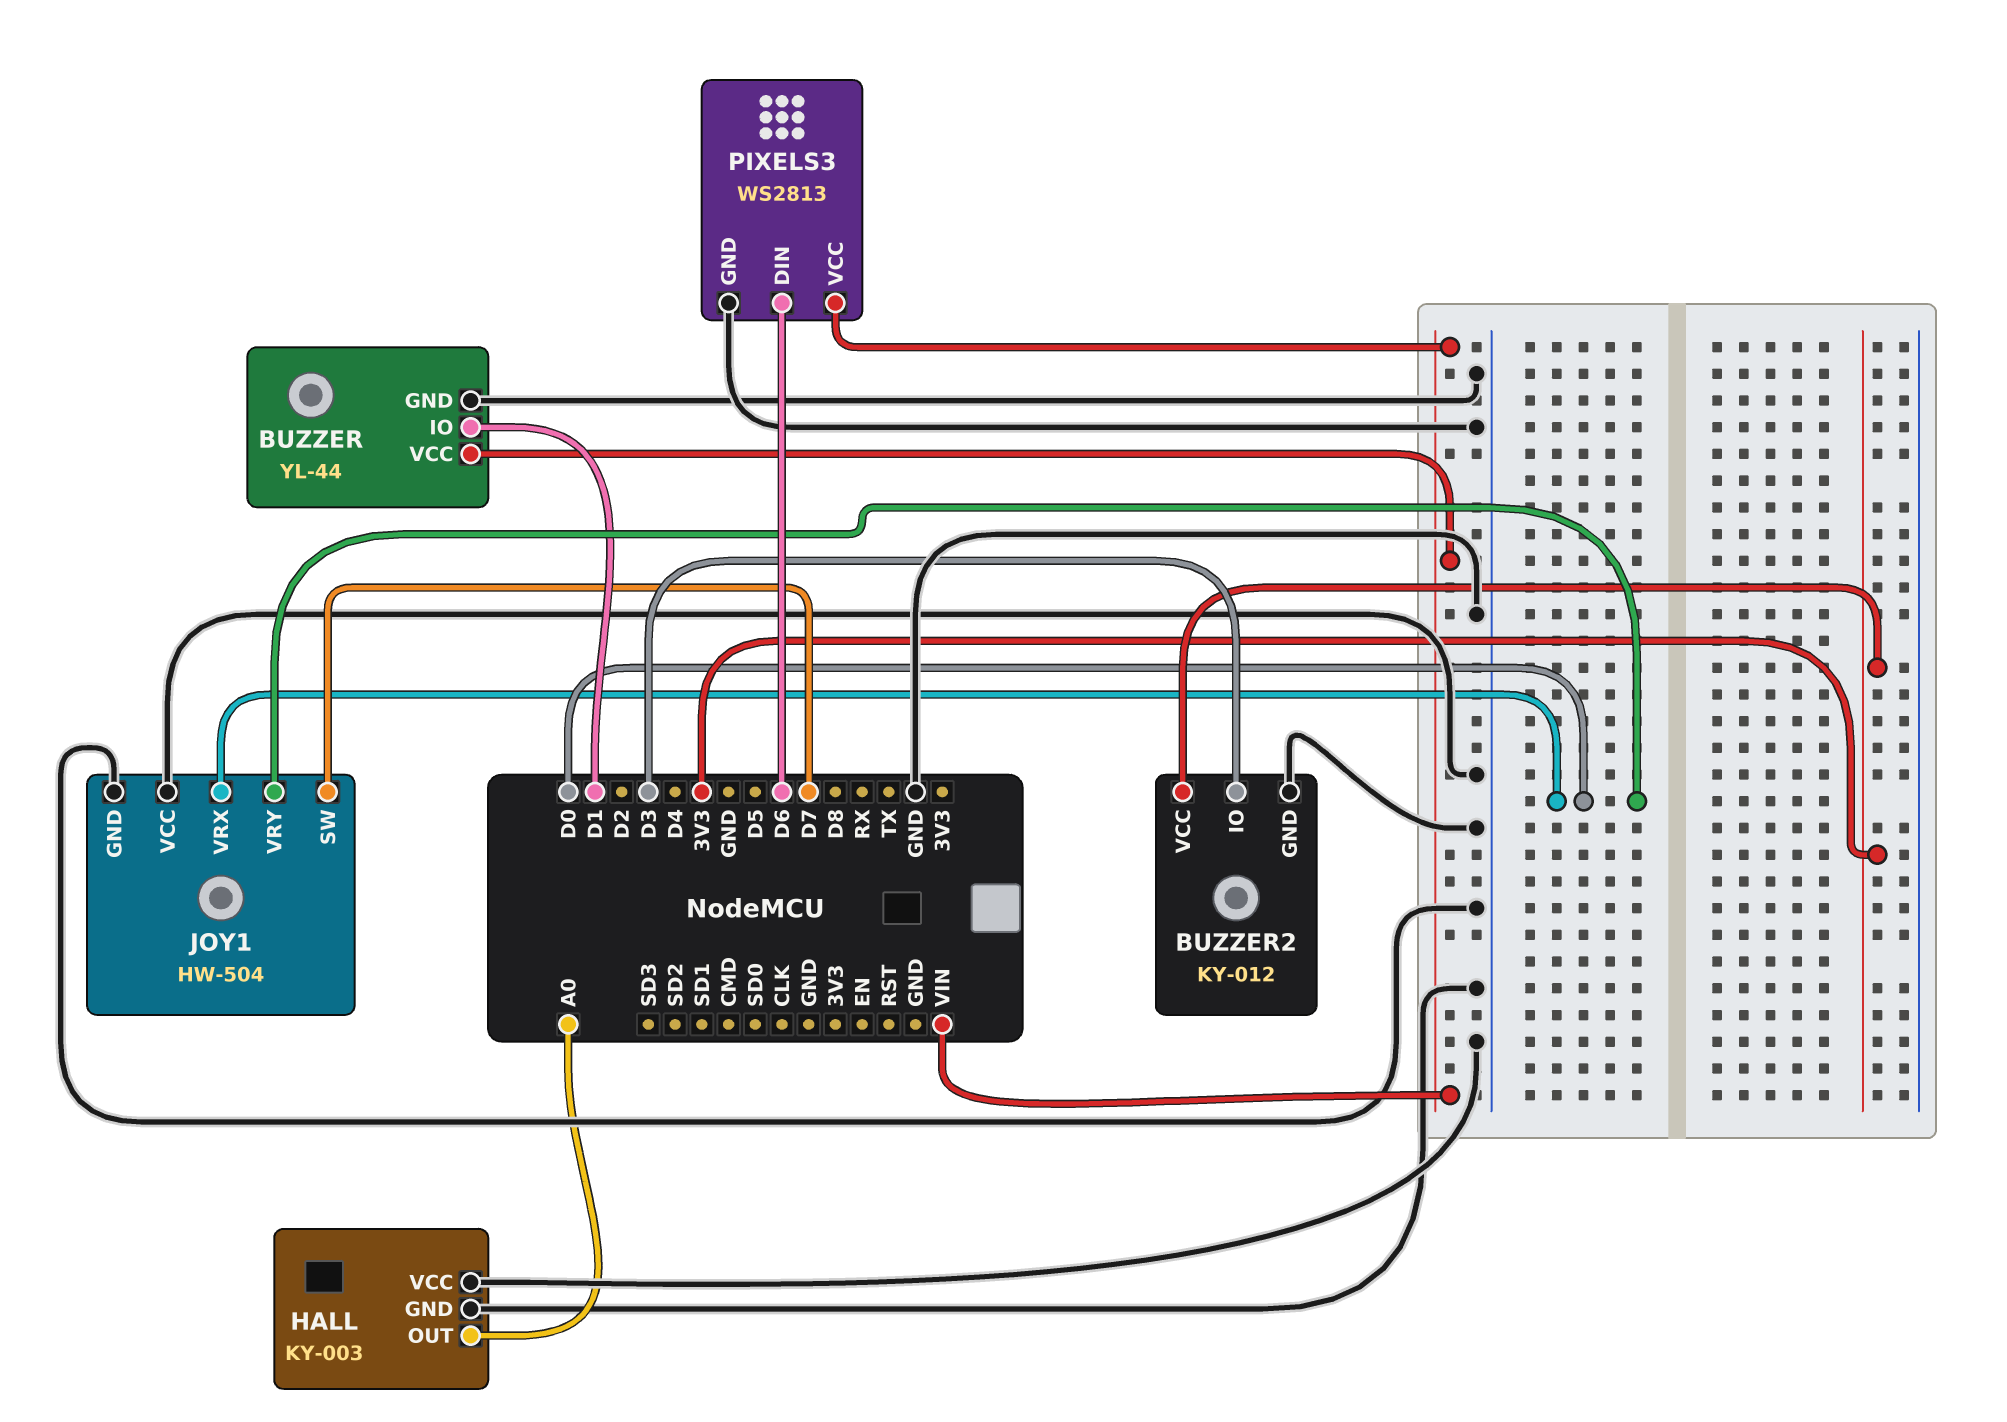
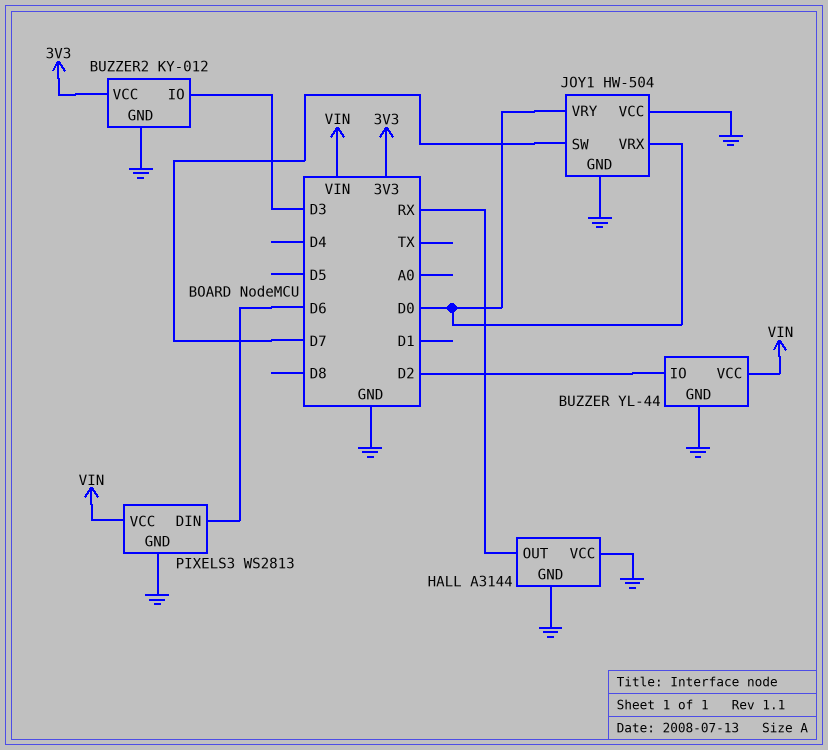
BUZZER pin IO: D1 -> D2
HALL: KY-003 -> A3144
HALL pin OUT: A0 -> RX

